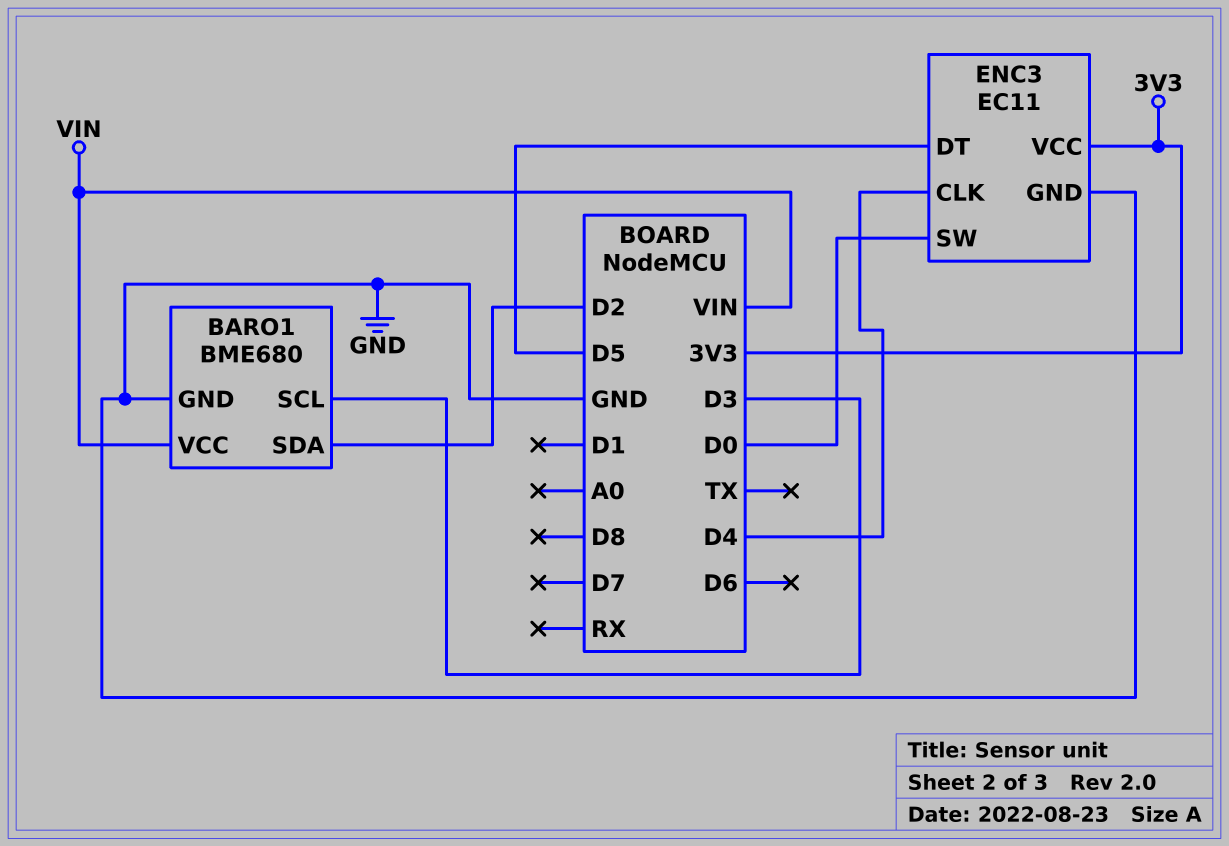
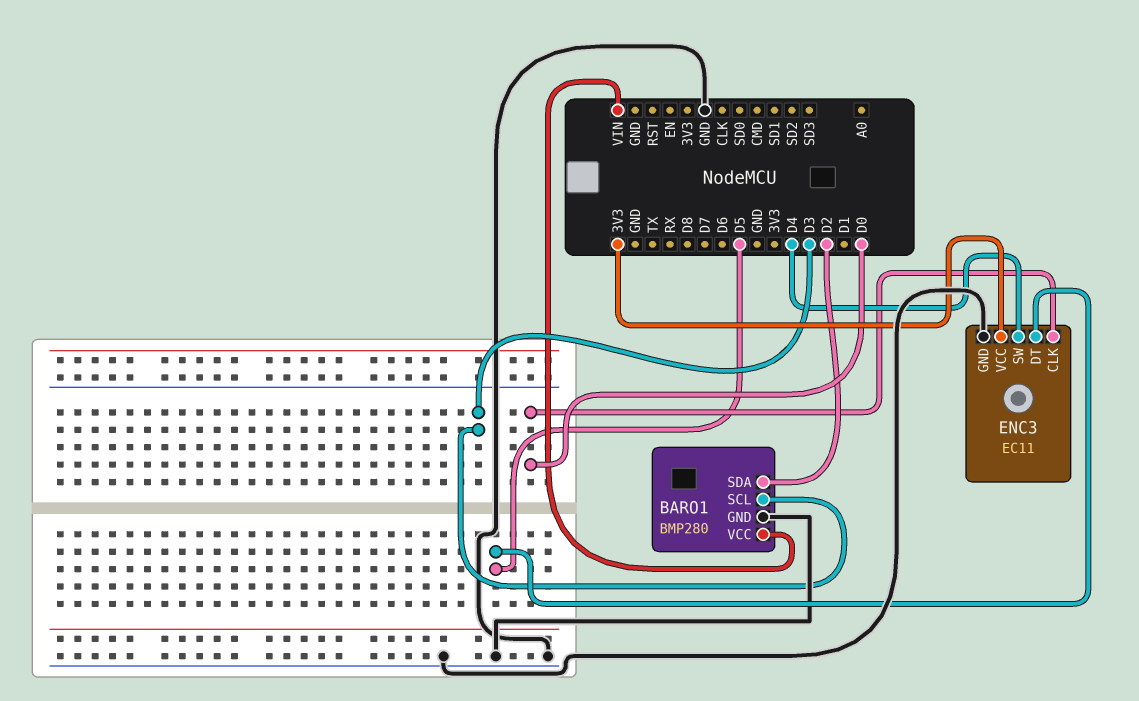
BARO1: BME680 -> BMP280
ENC3 pin CLK: D4 -> D0
ENC3 pin SW: D0 -> D4

